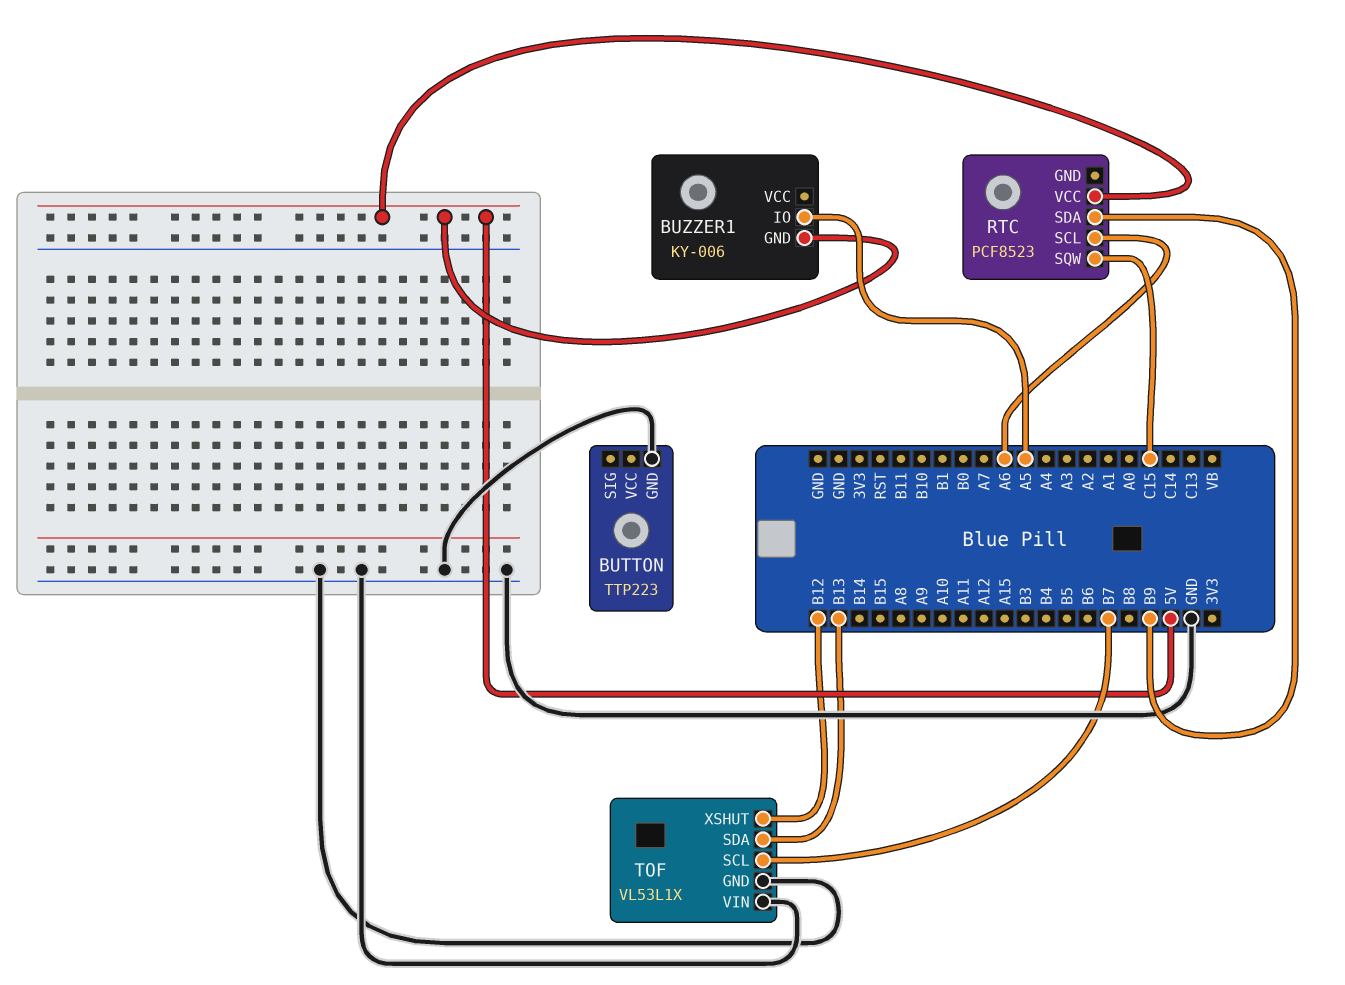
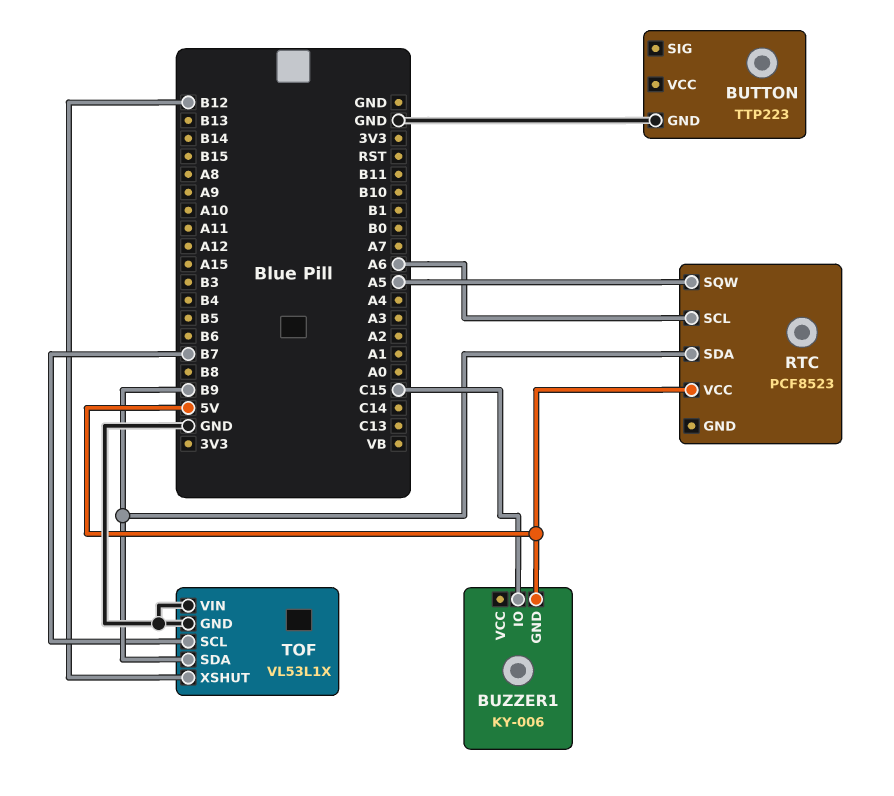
BUZZER1 pin IO: A5 -> C15
RTC pin SQW: C15 -> A5
TOF pin SDA: B13 -> B9

